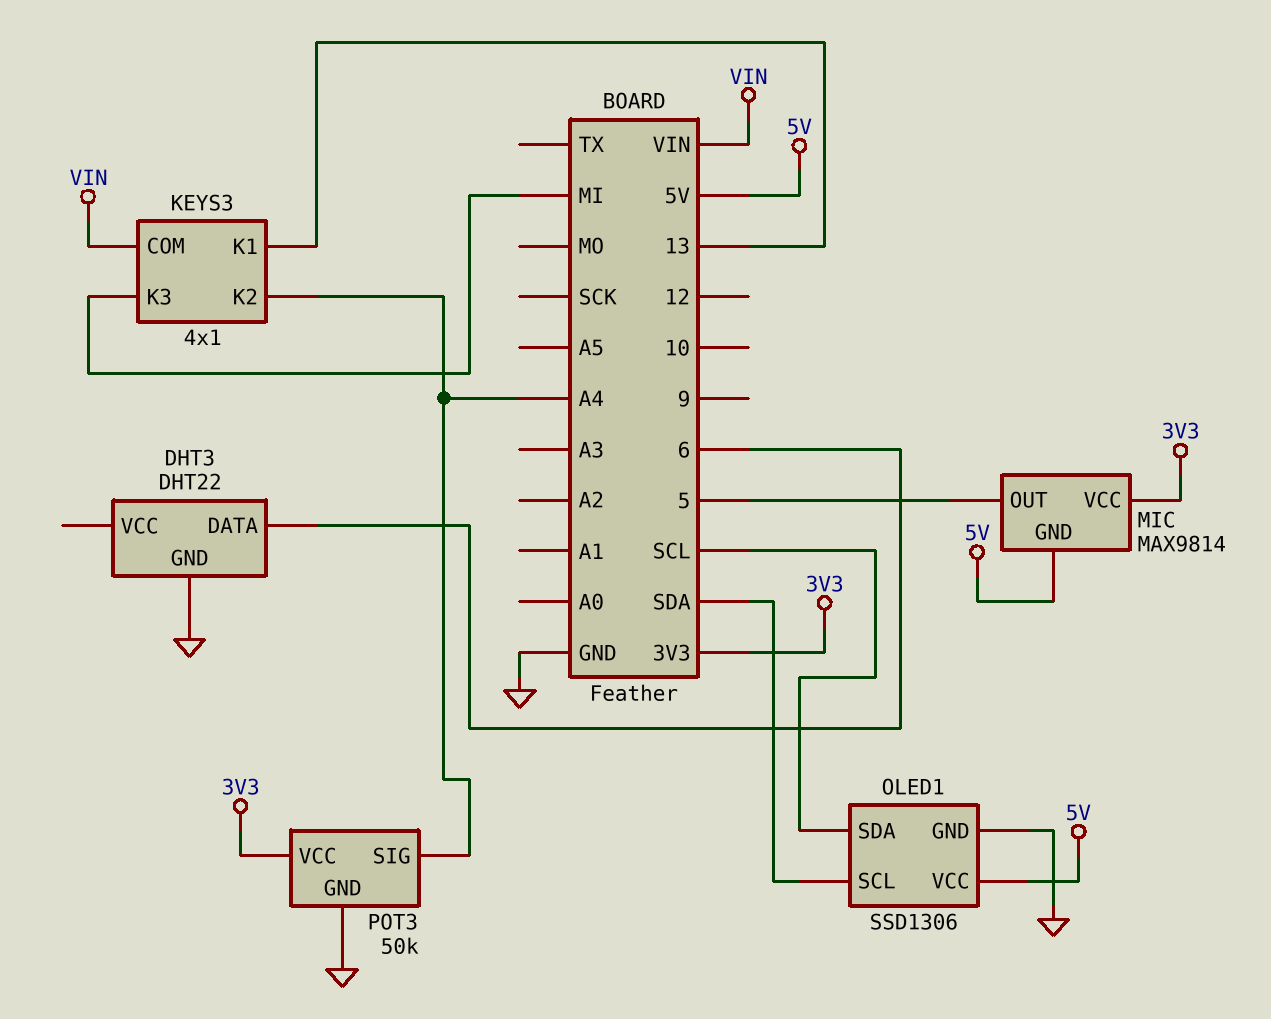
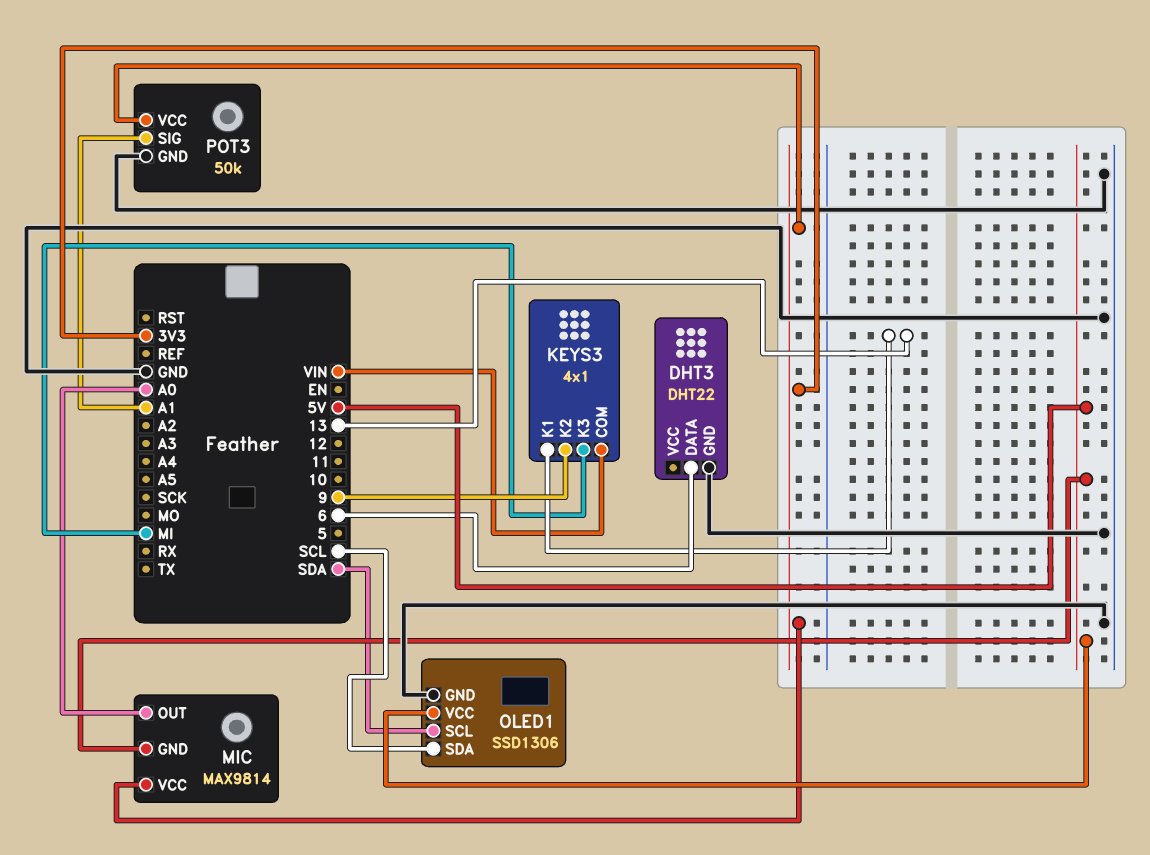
KEYS3 pin K2: A4 -> 9
MIC pin OUT: 5 -> A0
POT3 pin SIG: A4 -> A1

